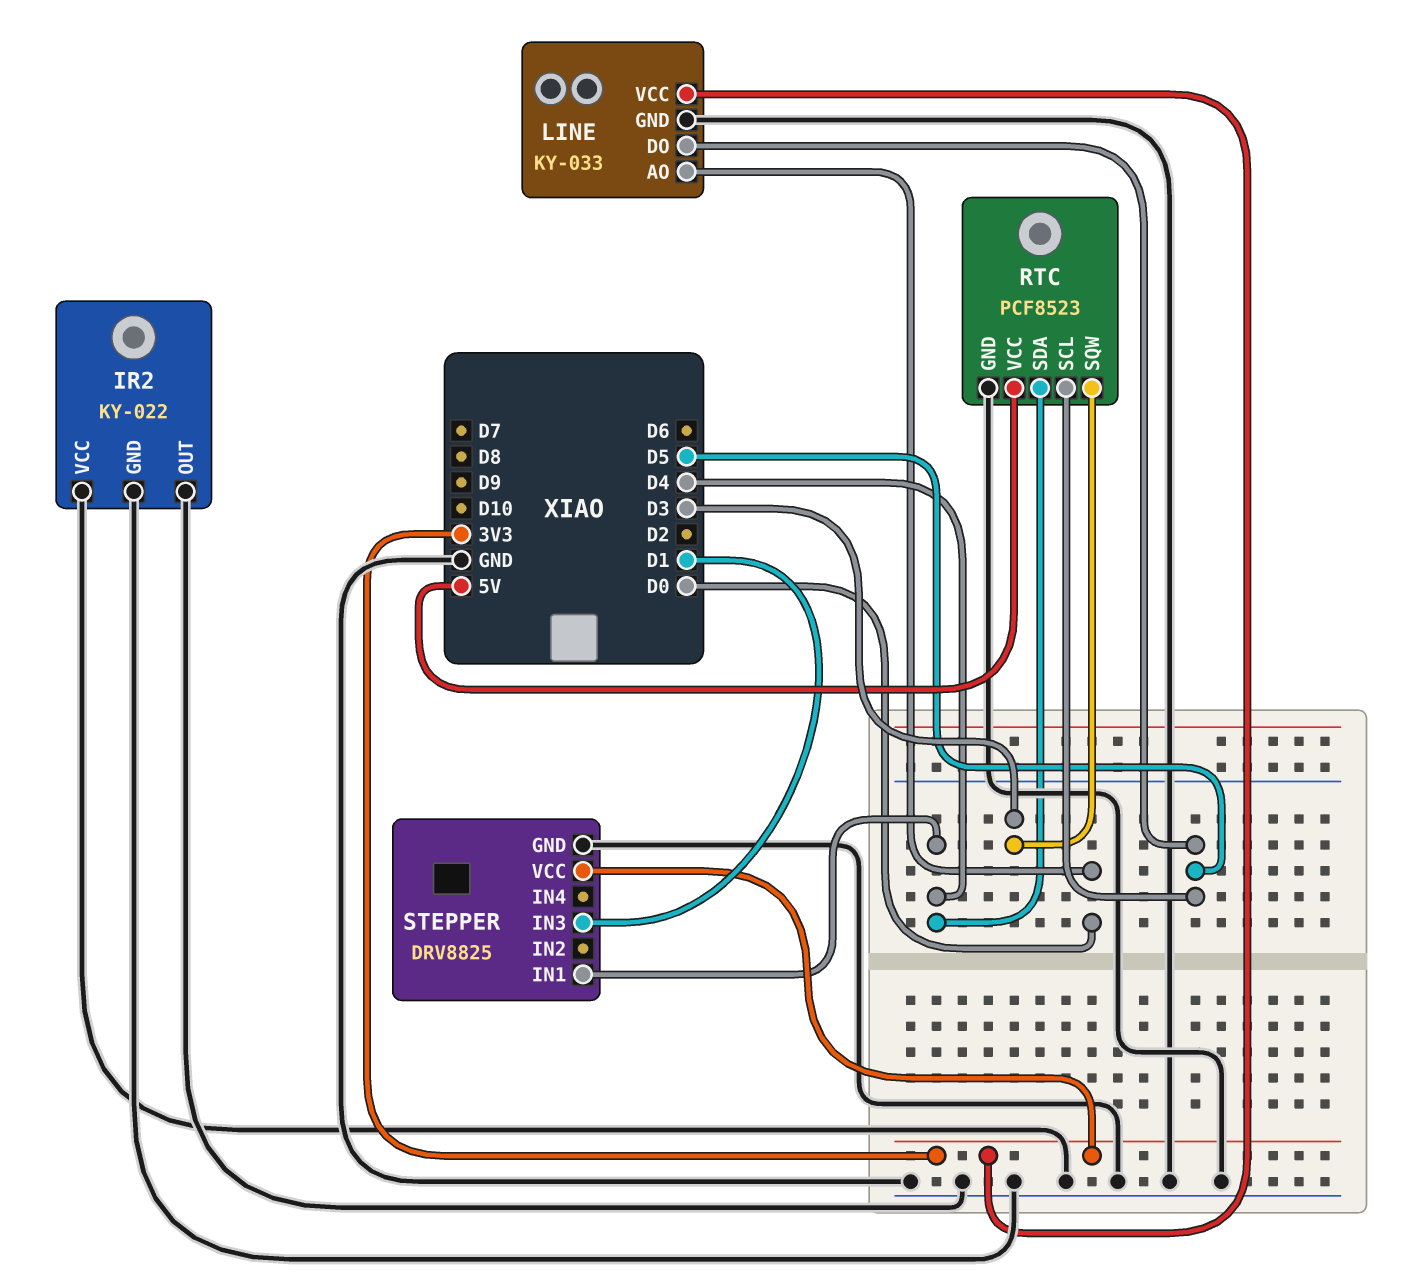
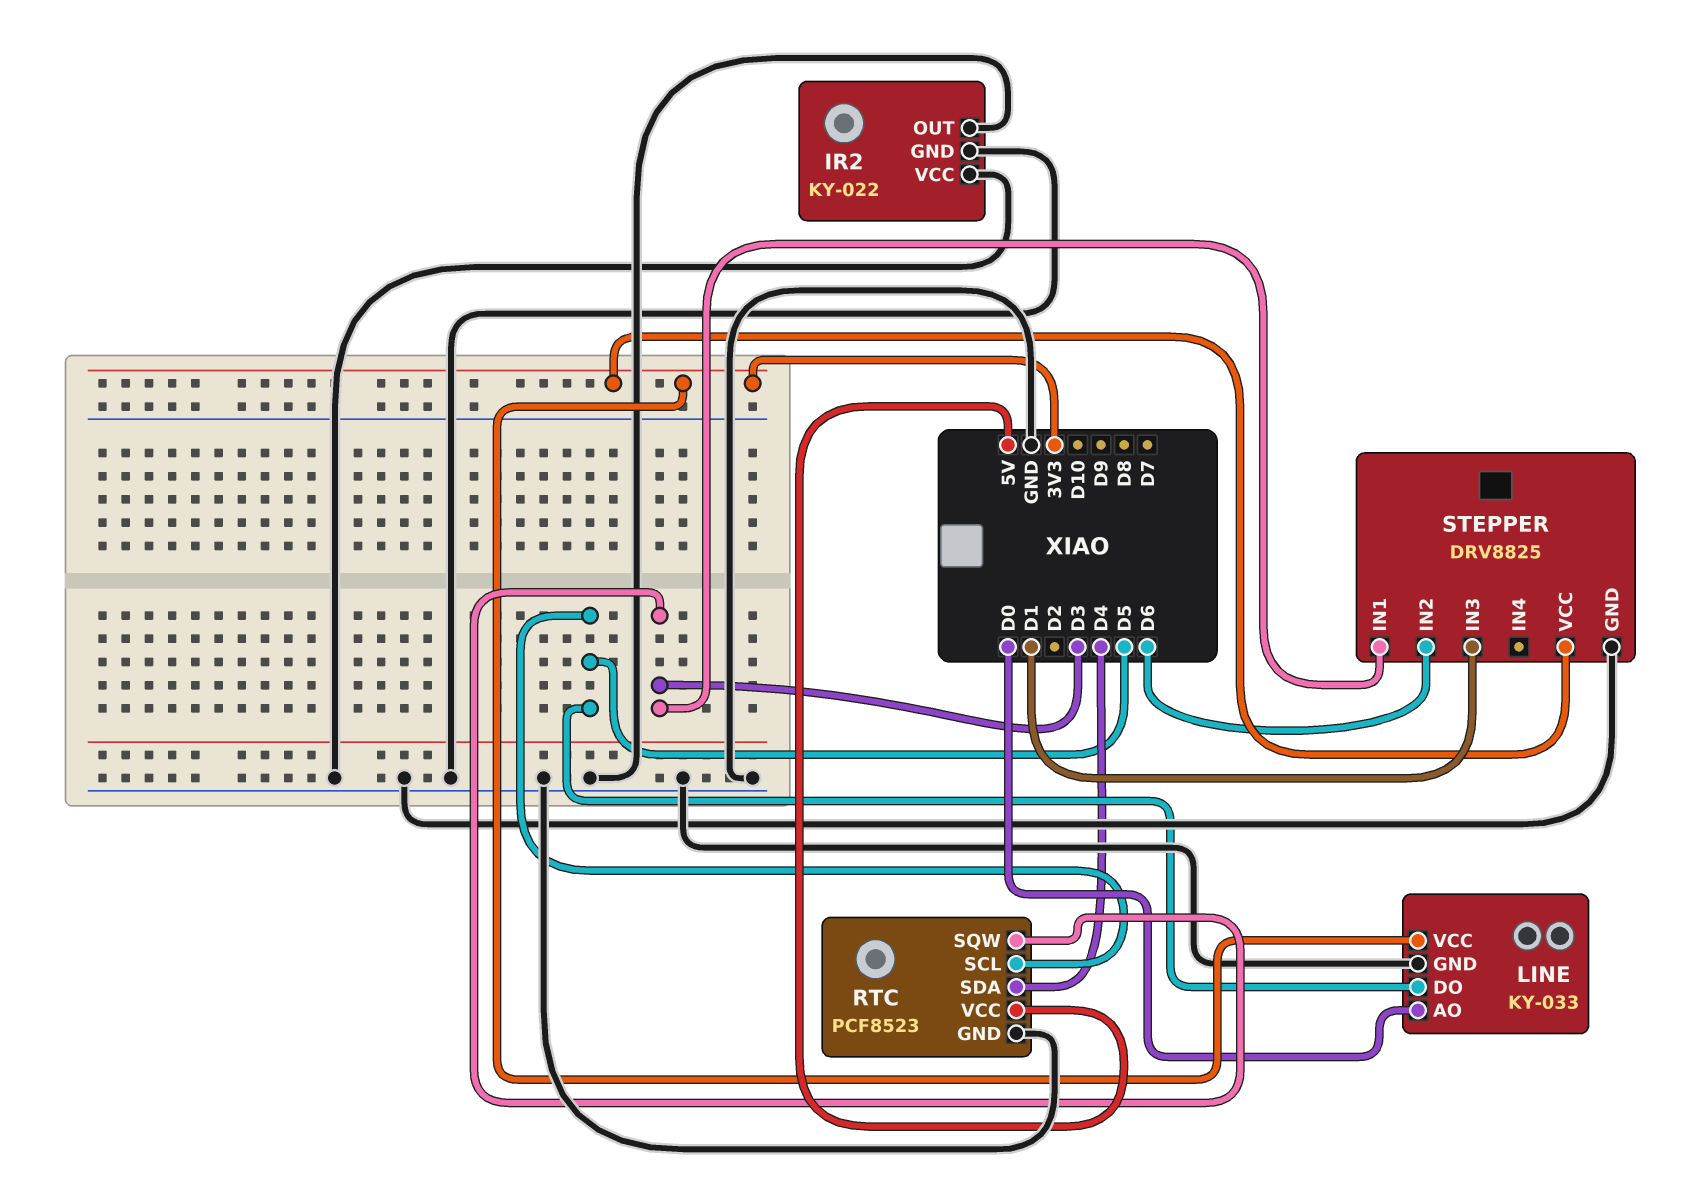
STEPPER pin IN1: D4 -> D3
STEPPER pin IN2: none -> D6

